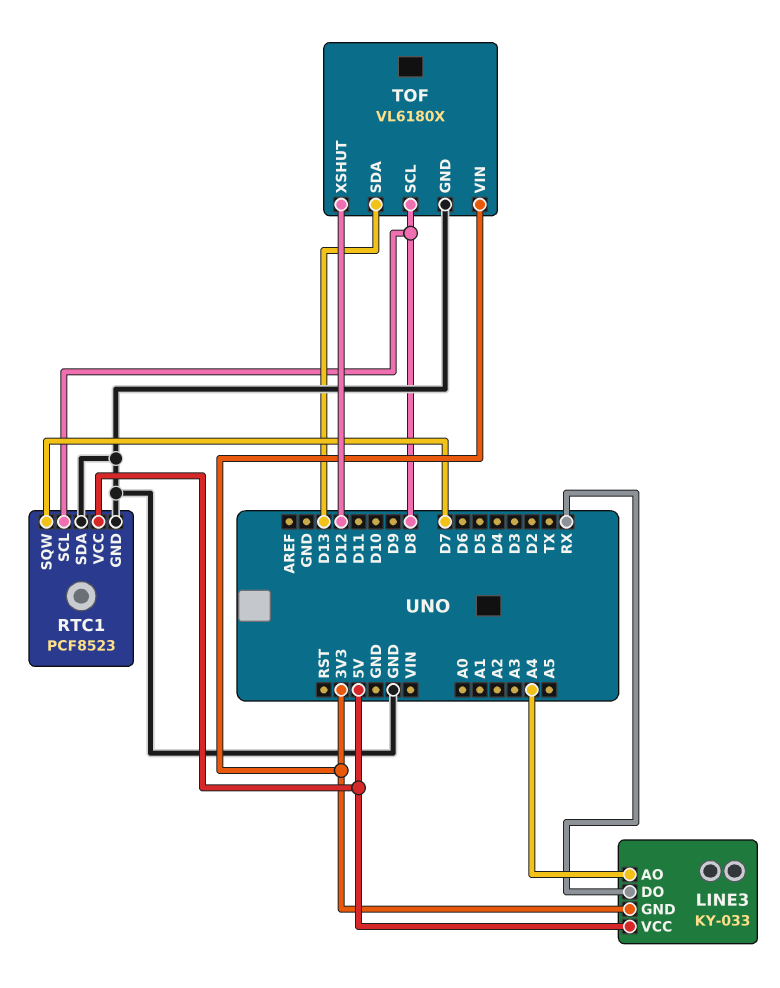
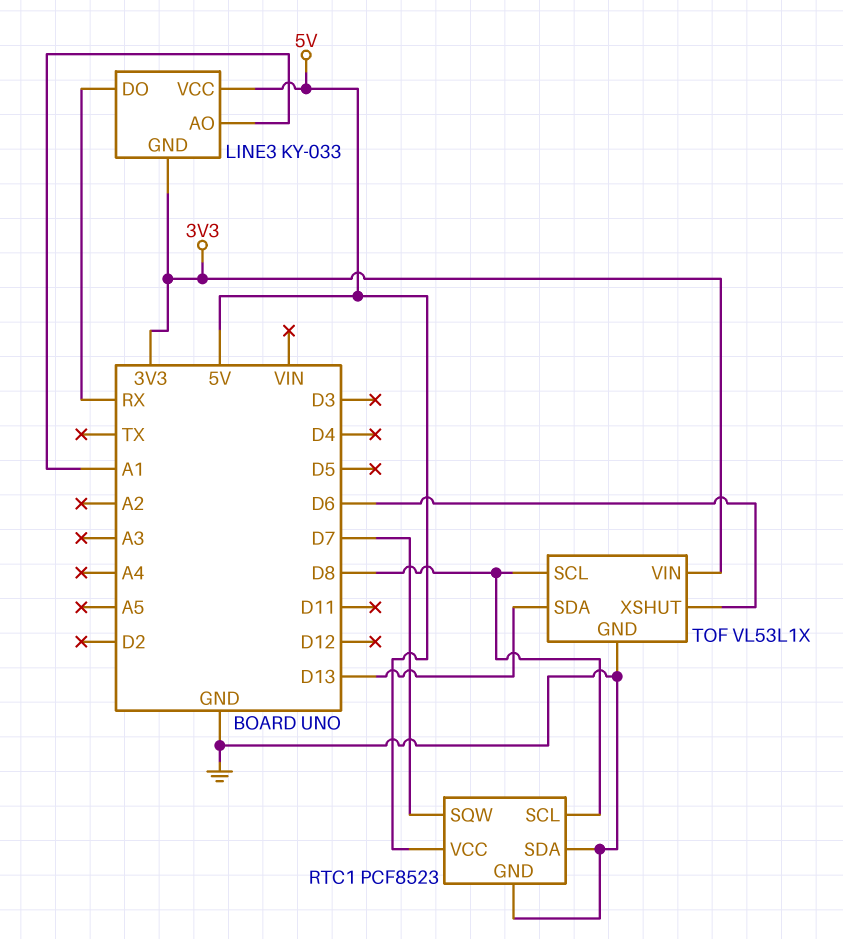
LINE3 pin AO: A4 -> A1
TOF: VL6180X -> VL53L1X
TOF pin XSHUT: D12 -> D6

